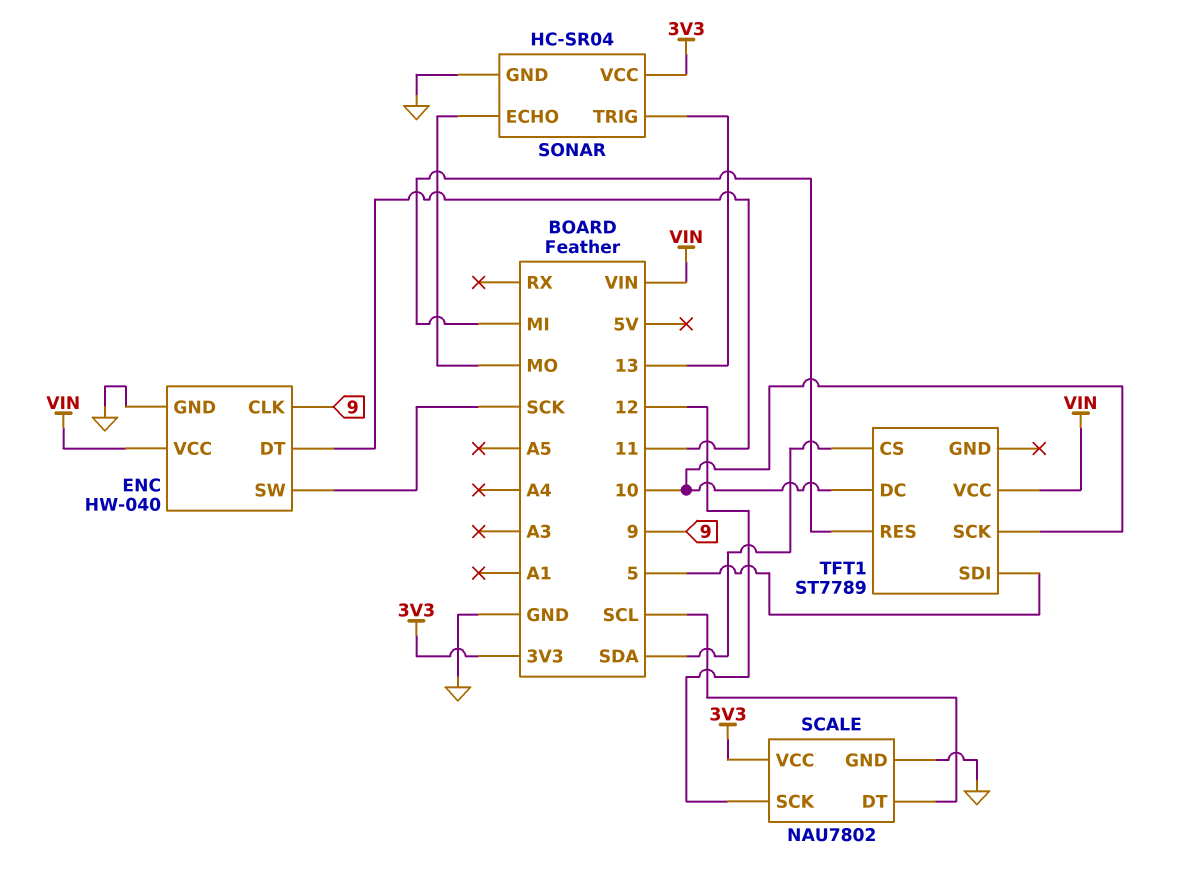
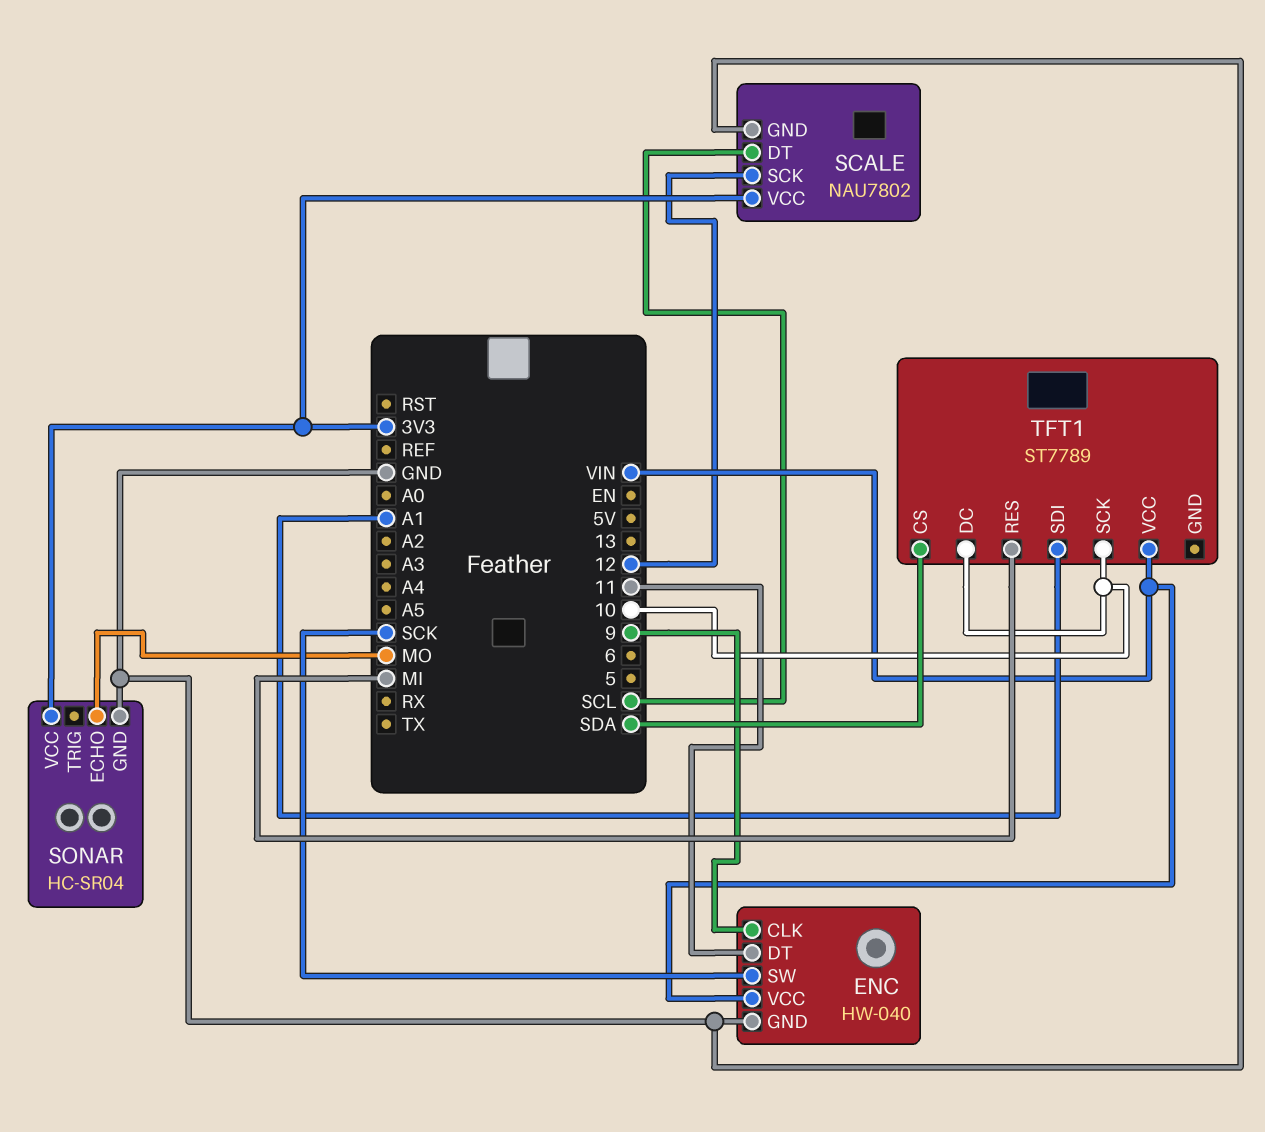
SONAR pin TRIG: 13 -> none
TFT1 pin SDI: 5 -> A1

